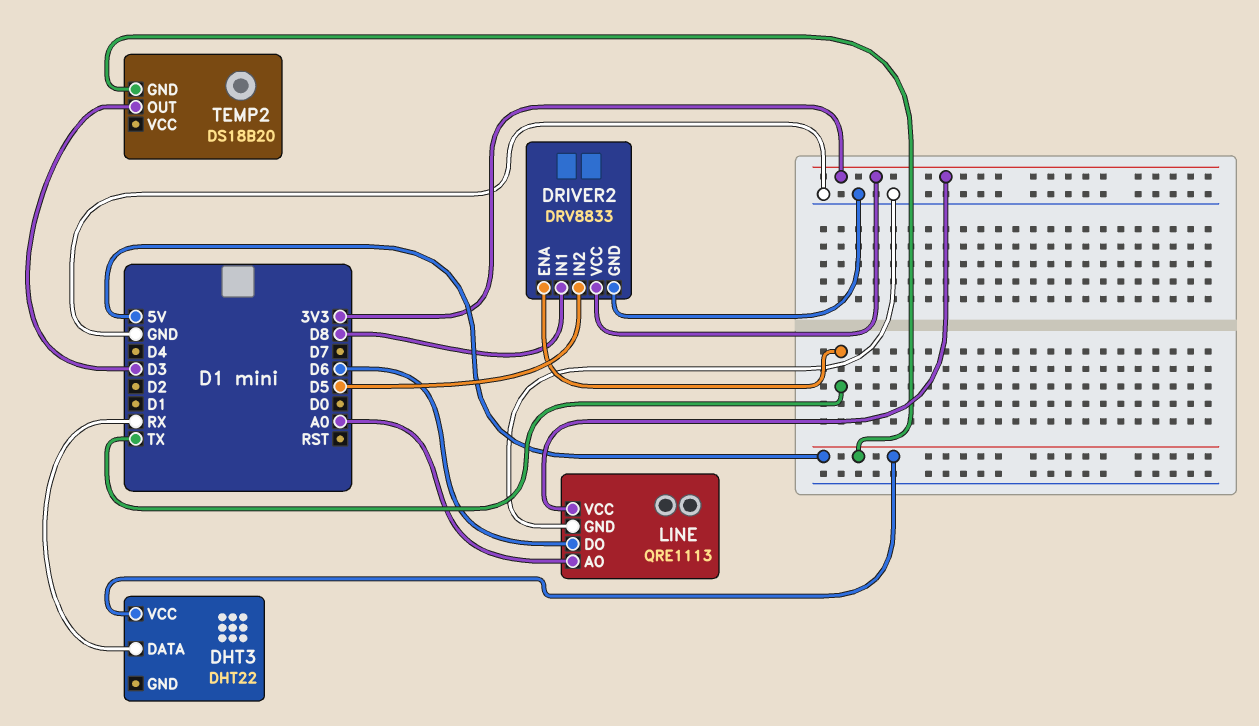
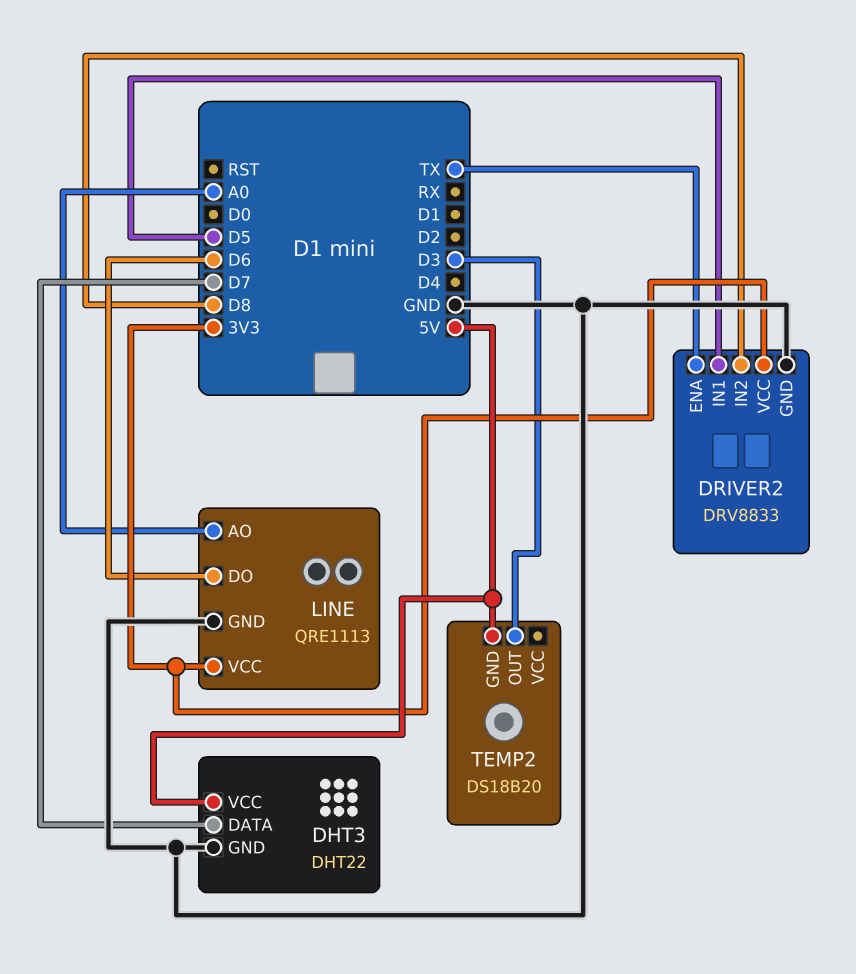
DHT3 pin DATA: RX -> D7
DHT3 pin GND: none -> GND
DRIVER2 pin IN1: D8 -> D5
DRIVER2 pin IN2: D5 -> D8

